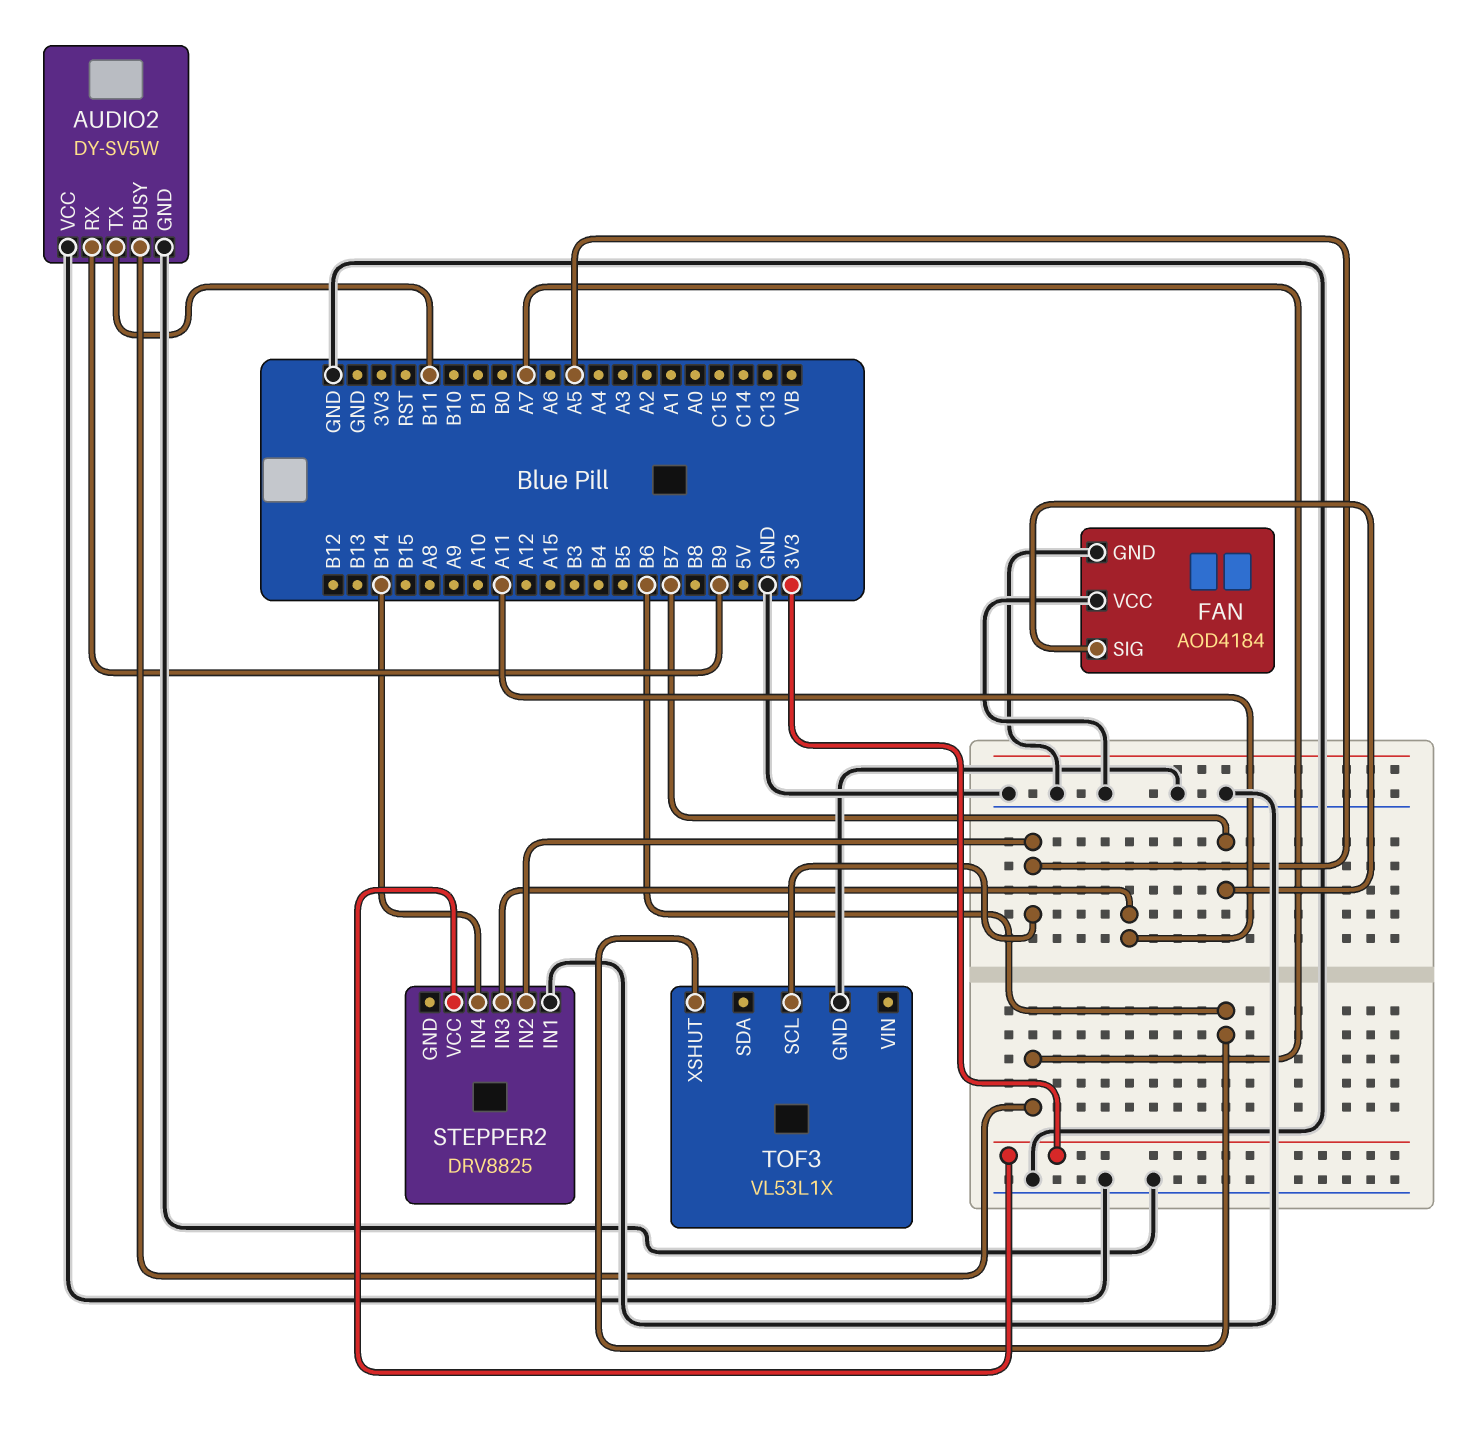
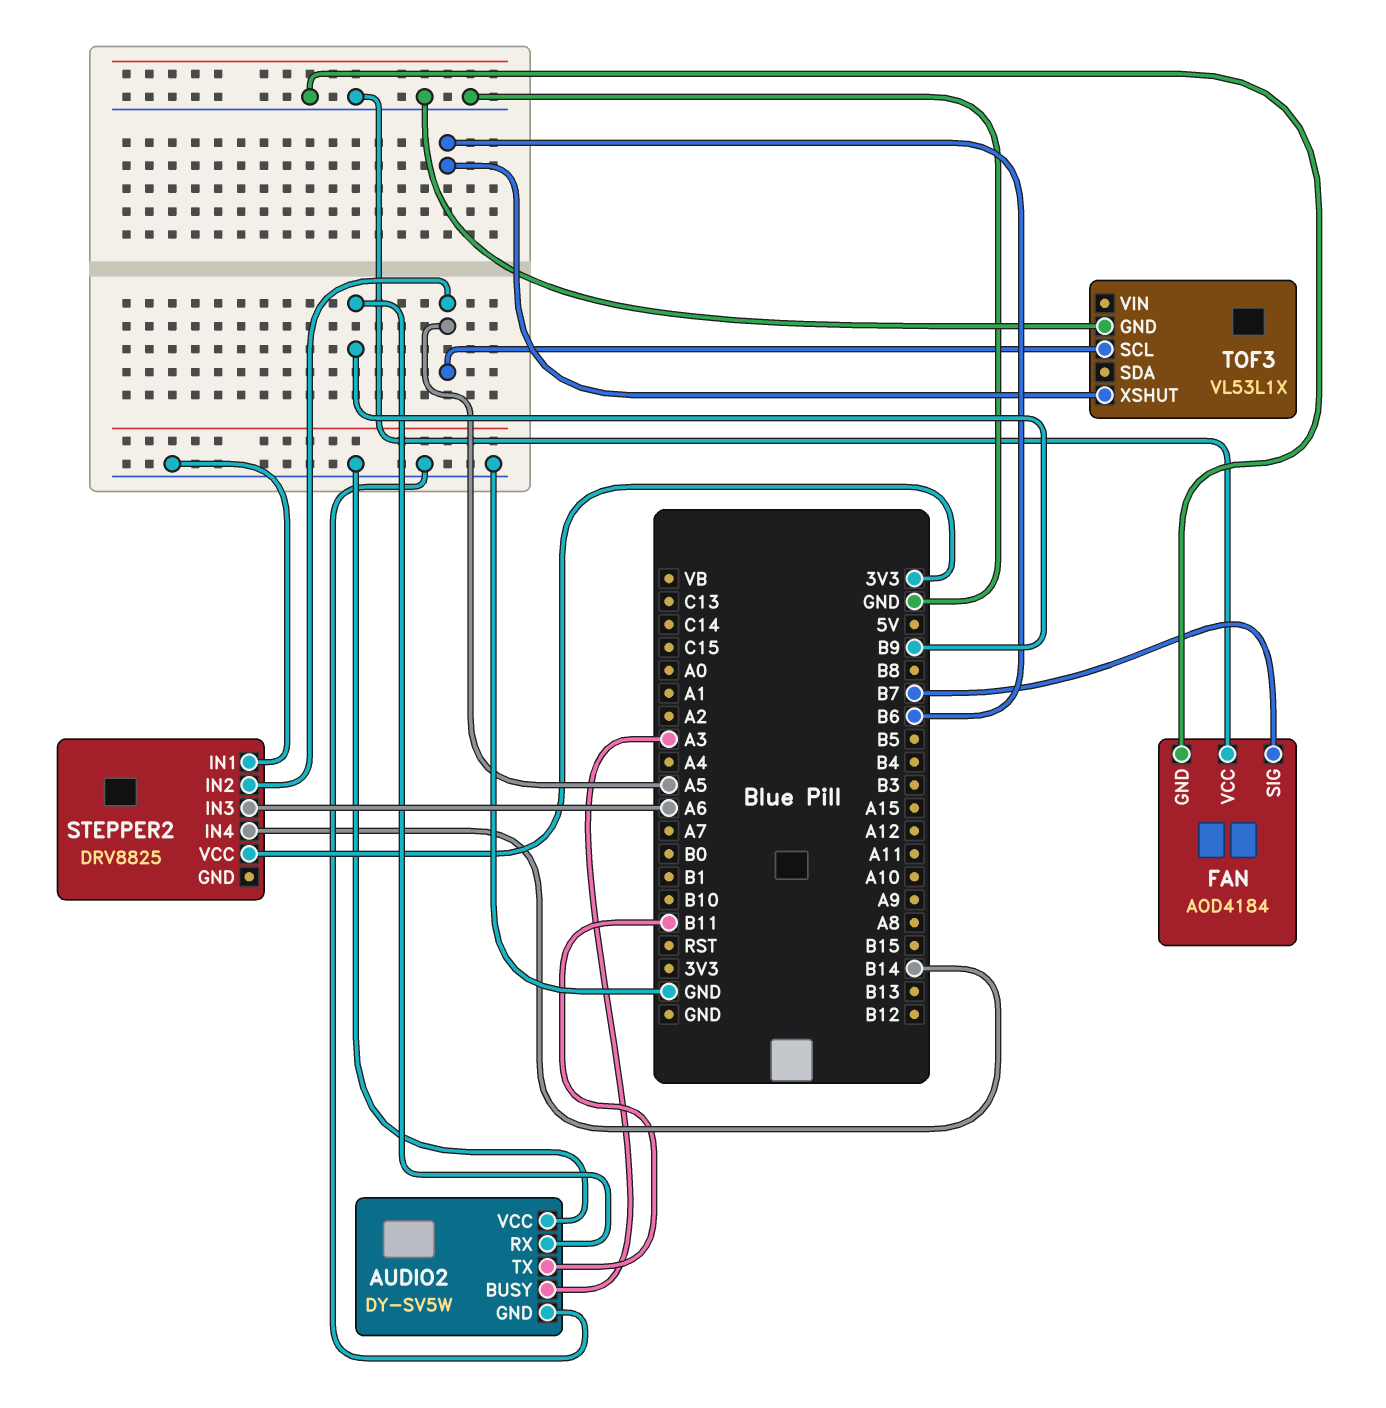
AUDIO2 pin BUSY: A7 -> A3
STEPPER2 pin IN3: A11 -> A6

